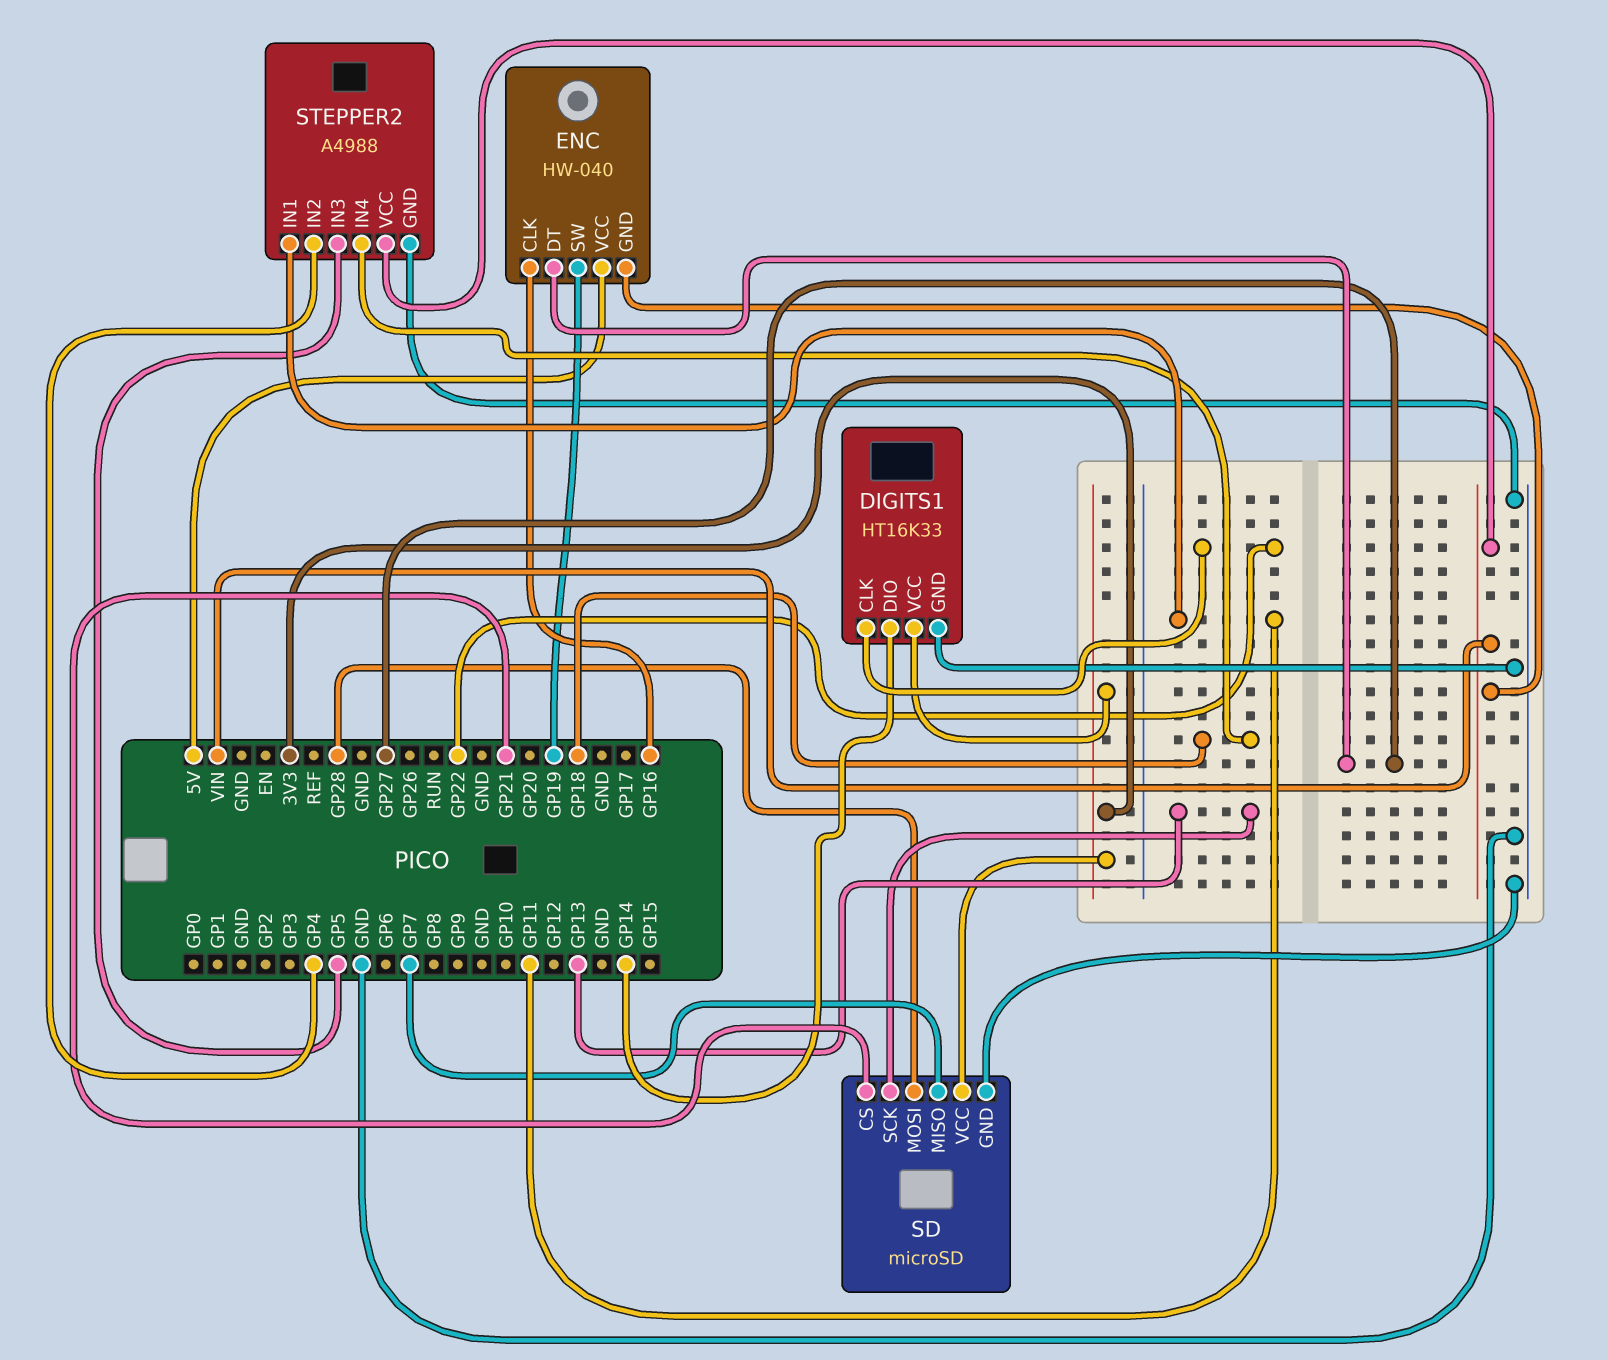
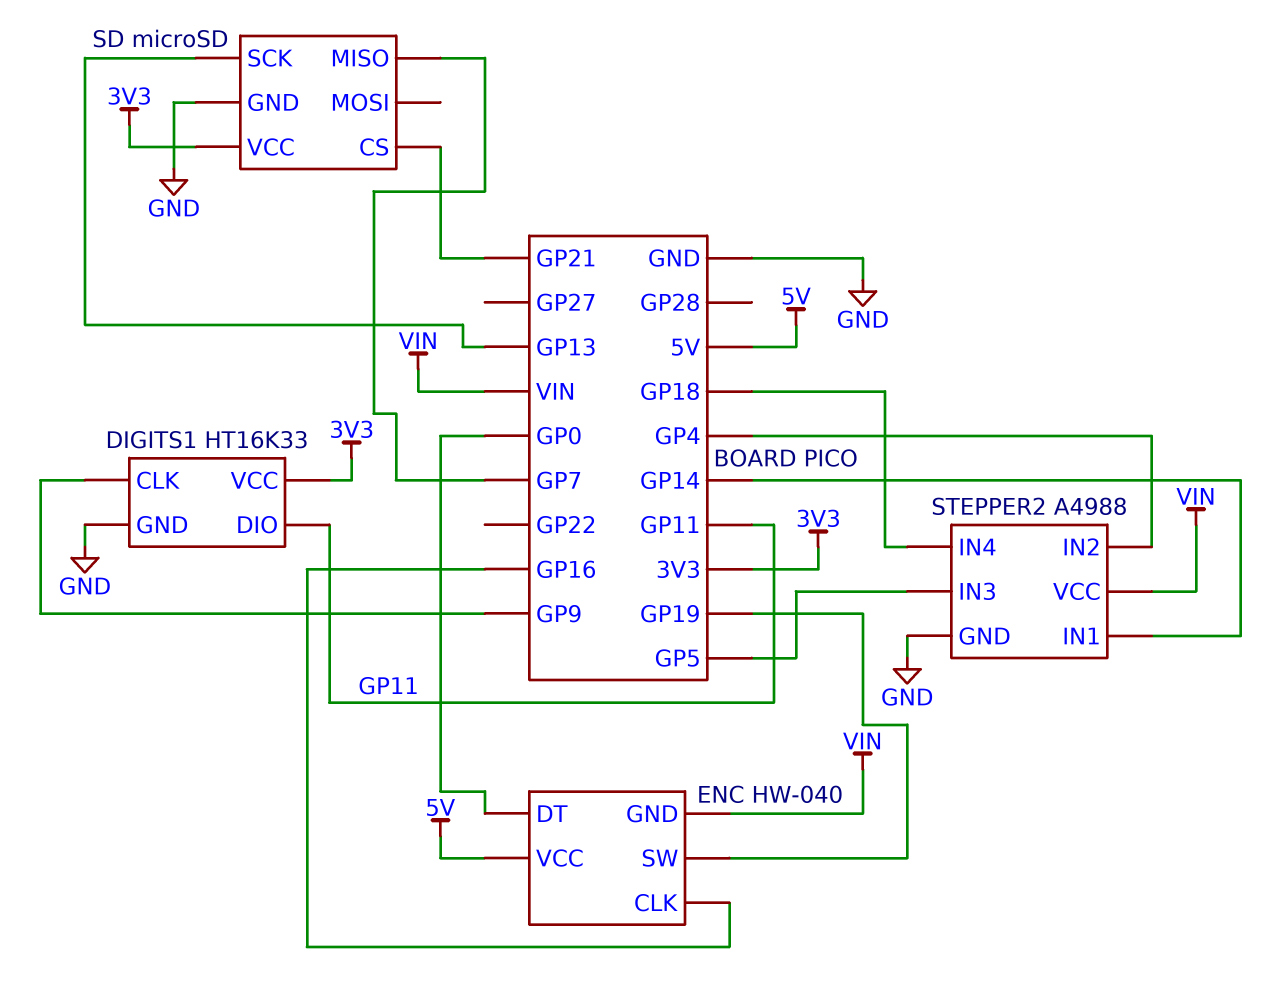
DIGITS1 pin CLK: GP22 -> GP9
DIGITS1 pin DIO: GP14 -> GP11
ENC pin DT: GP27 -> GP0
SD pin MOSI: GP28 -> none
STEPPER2 pin IN1: GP11 -> GP14

